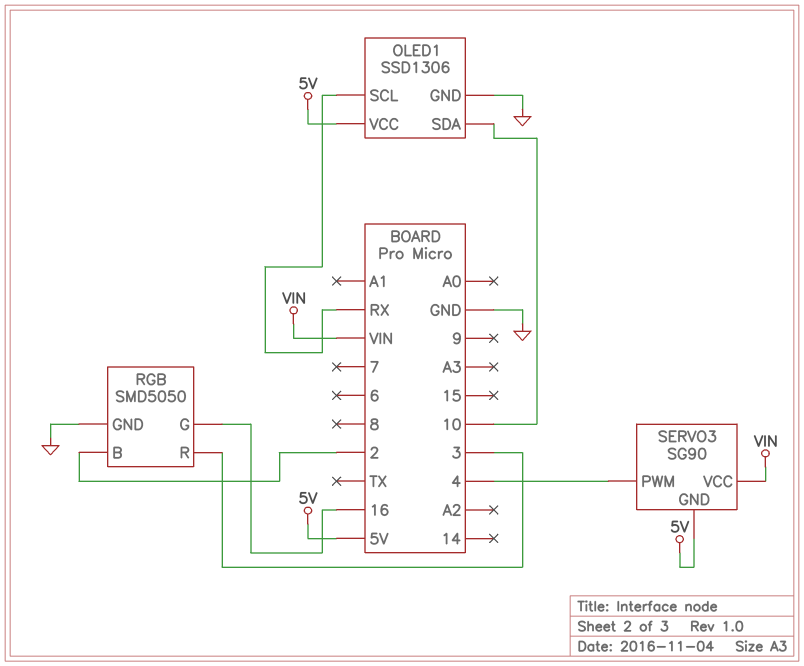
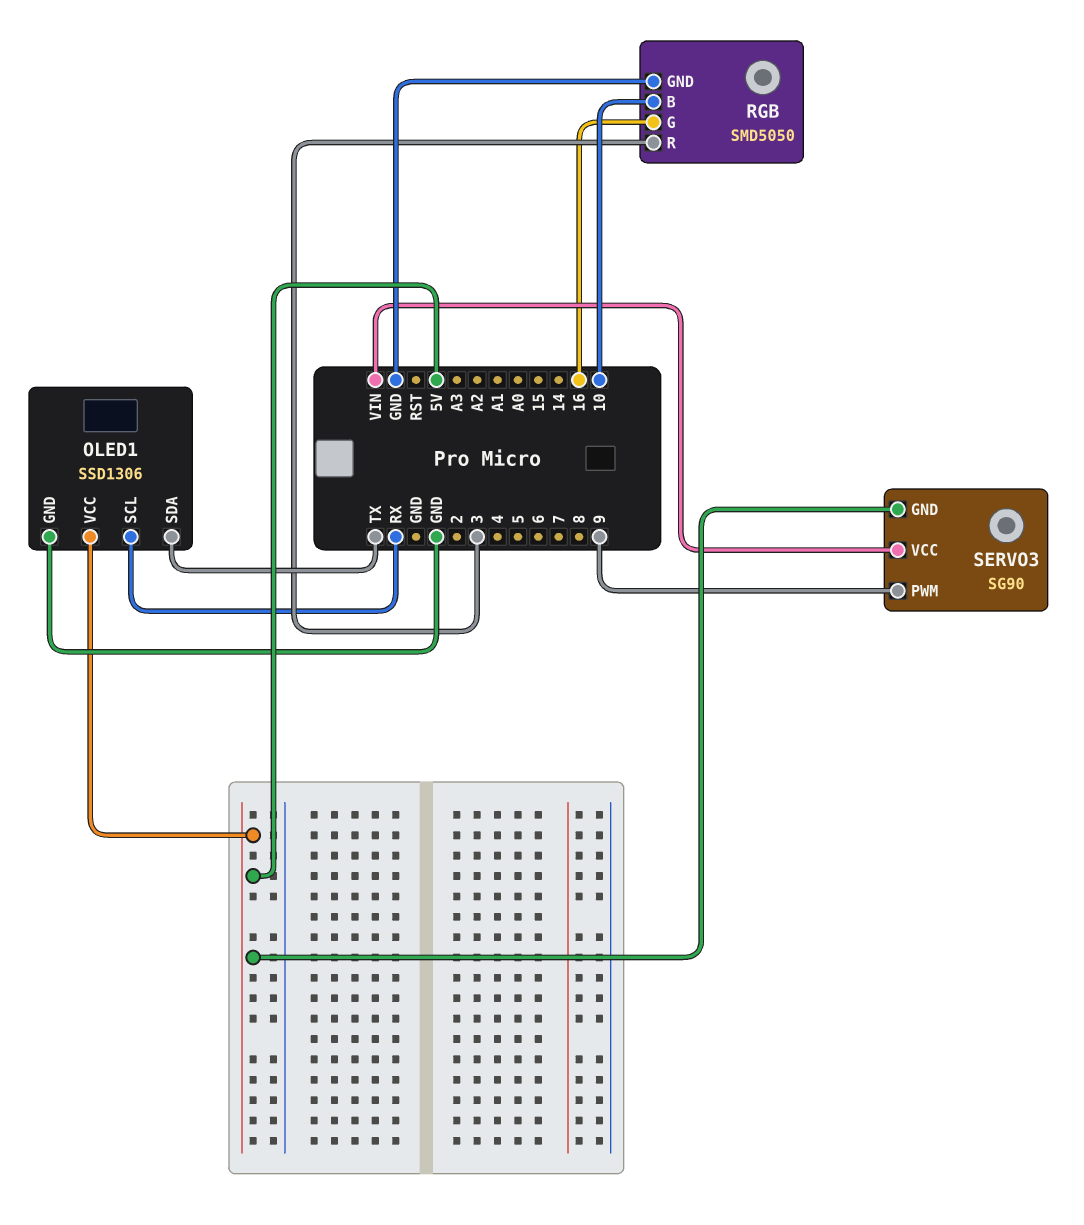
OLED1 pin SDA: 10 -> TX
RGB pin B: 2 -> 10
SERVO3 pin PWM: 4 -> 9

